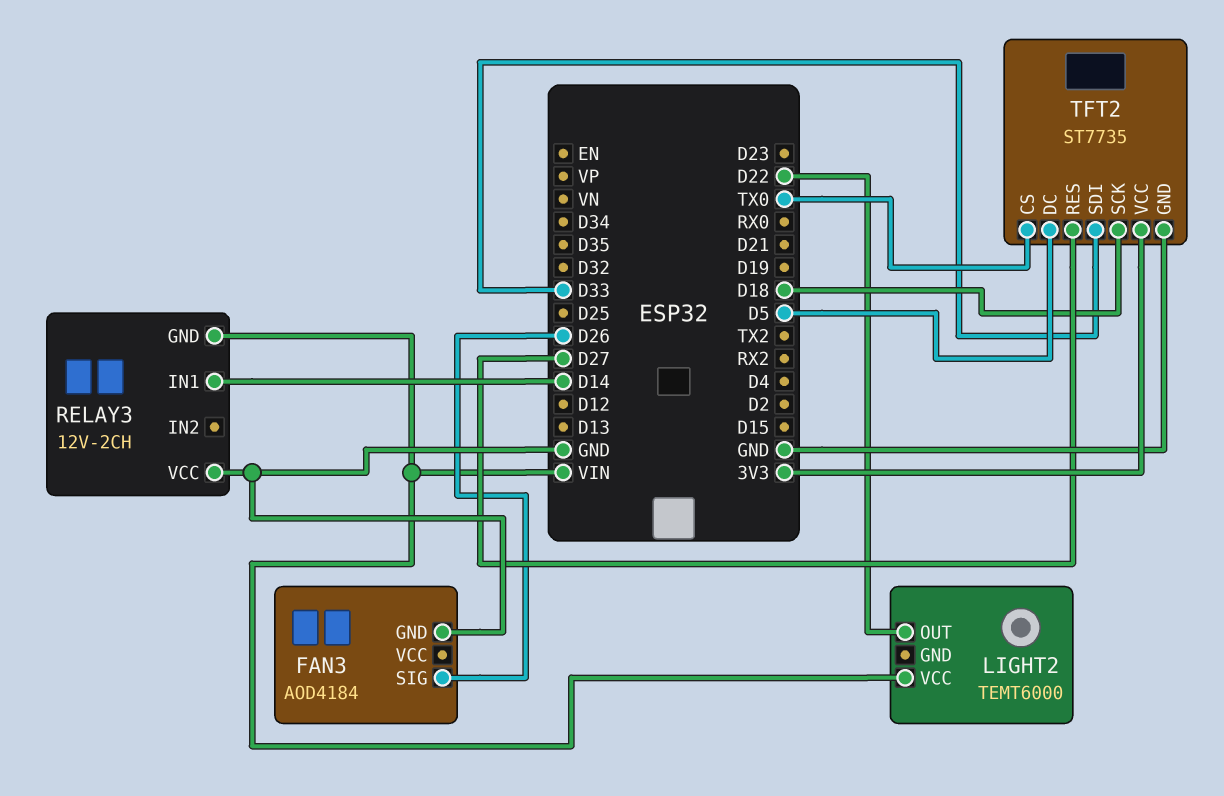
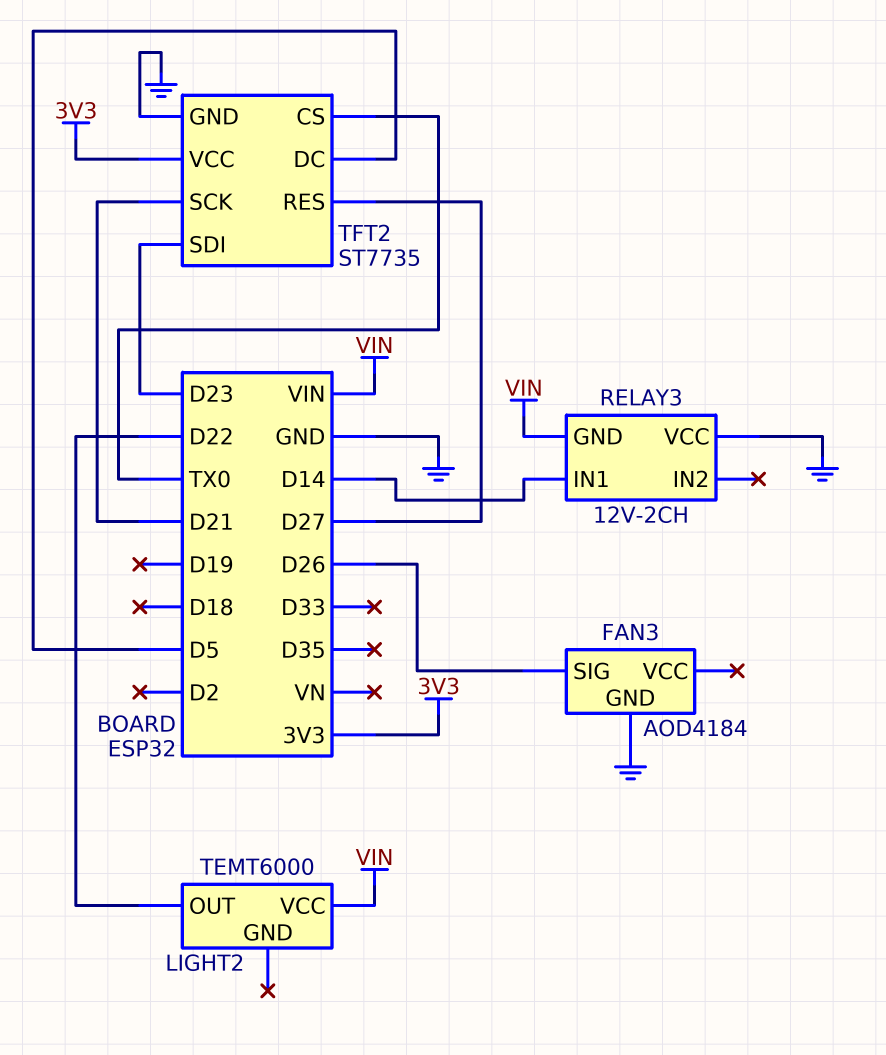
TFT2 pin SCK: D18 -> D21
TFT2 pin SDI: D33 -> D23

